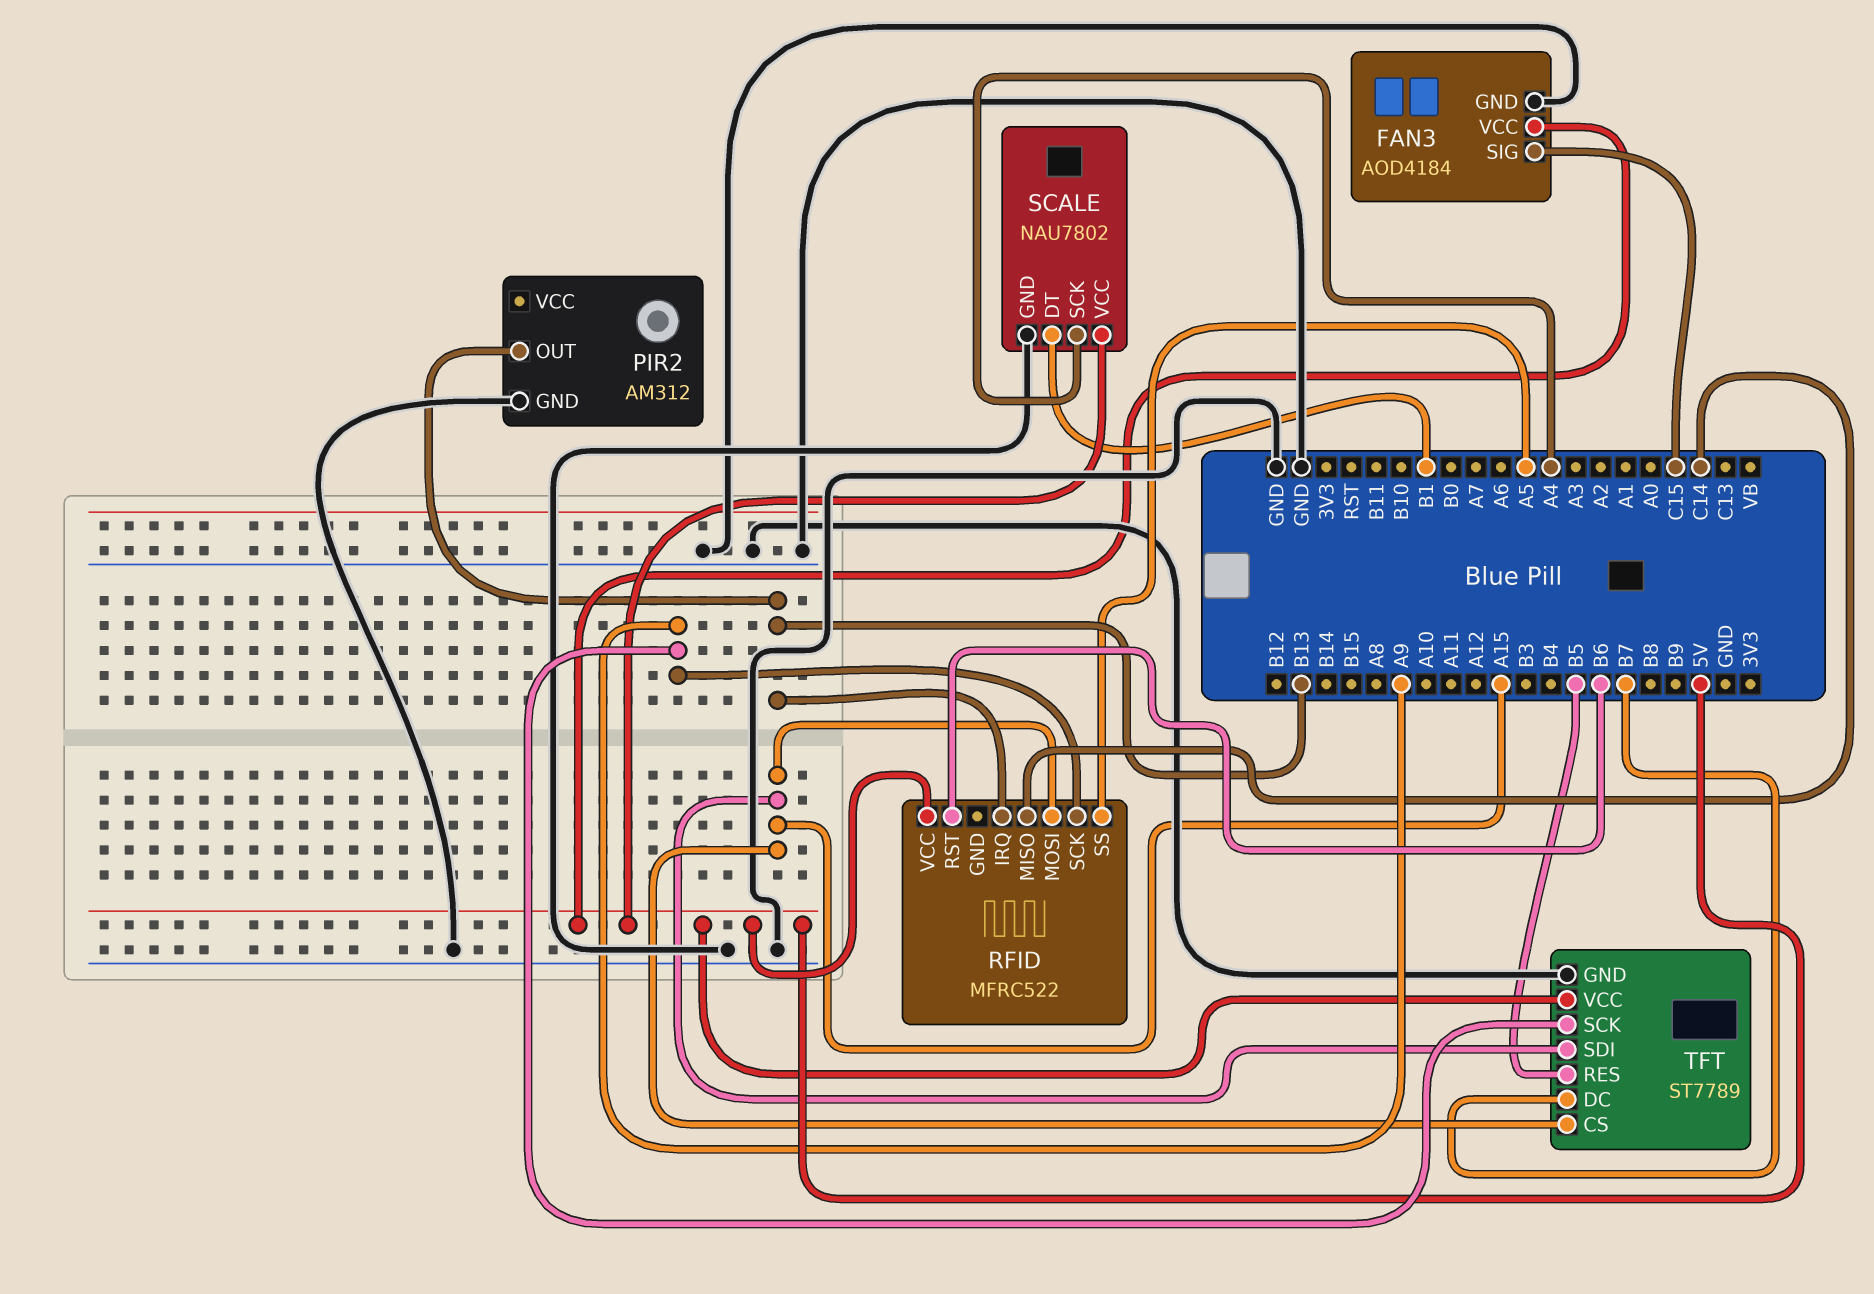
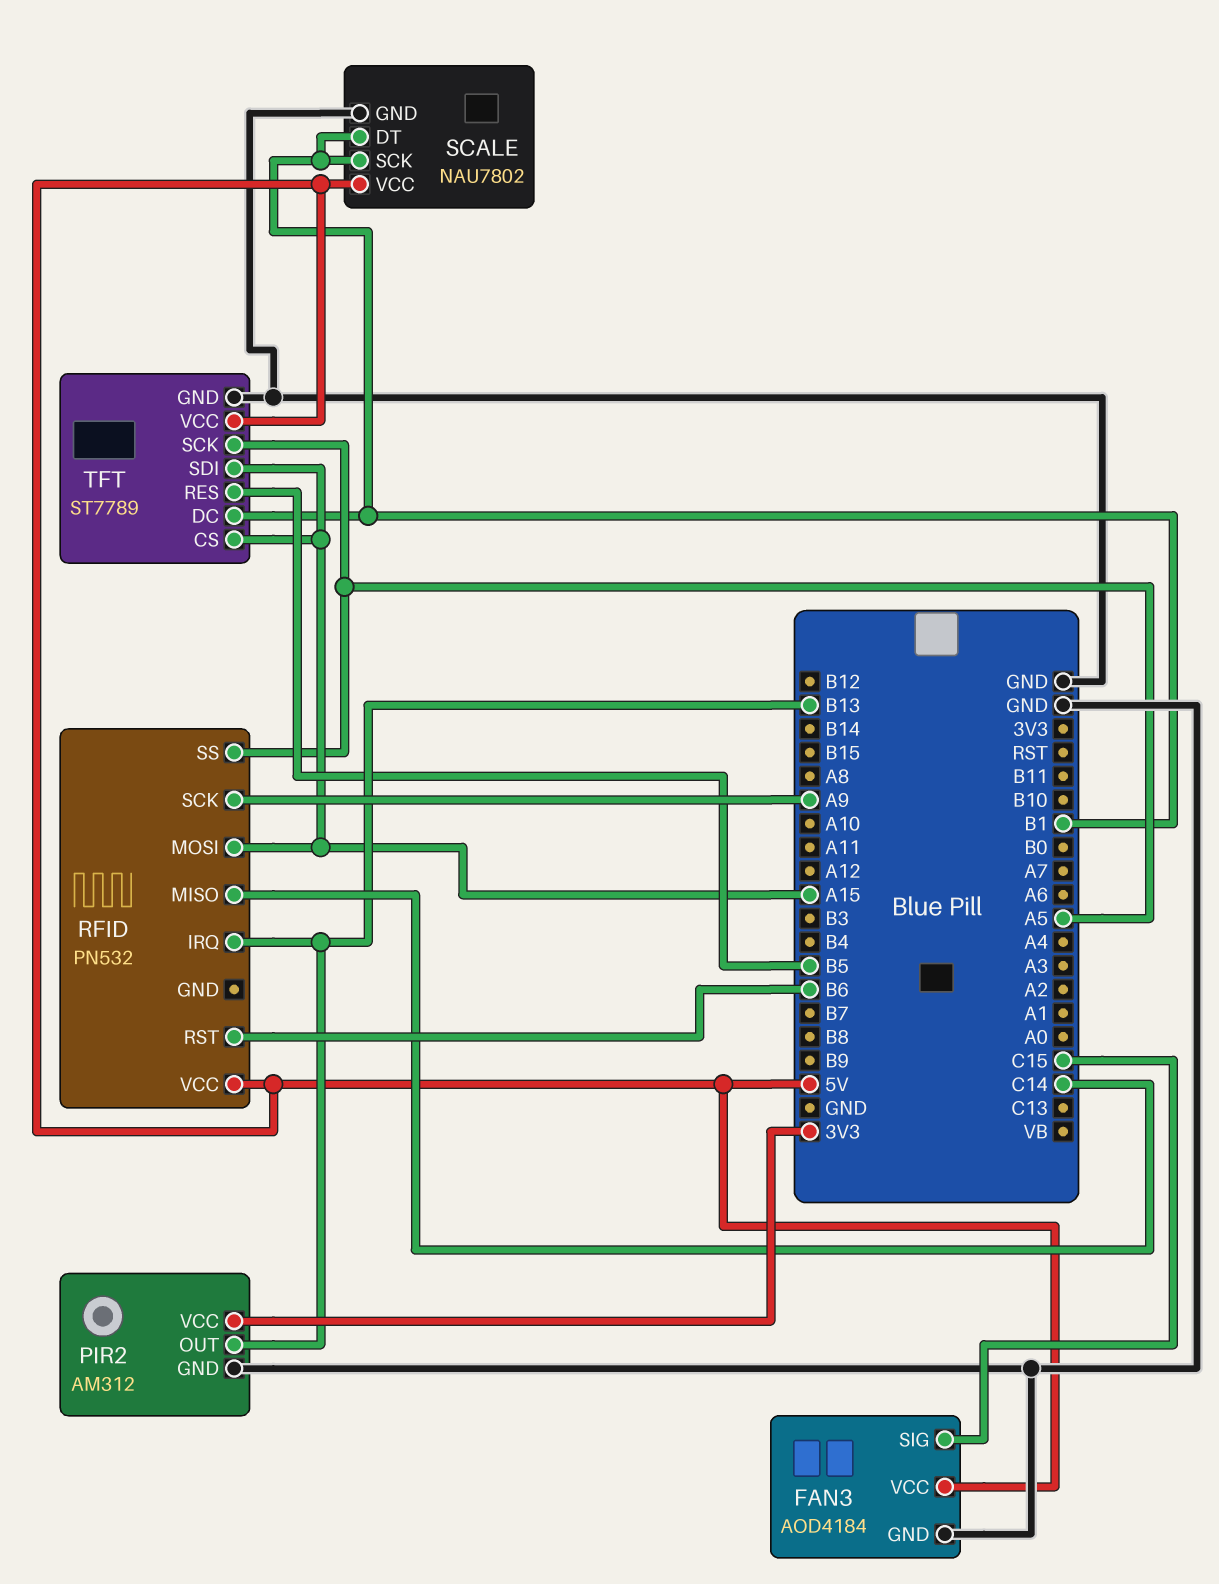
PIR2 pin VCC: none -> 3V3
RFID: MFRC522 -> PN532
SCALE pin SCK: A4 -> B1
TFT pin DC: B7 -> B1
TFT pin SCK: A9 -> A5

